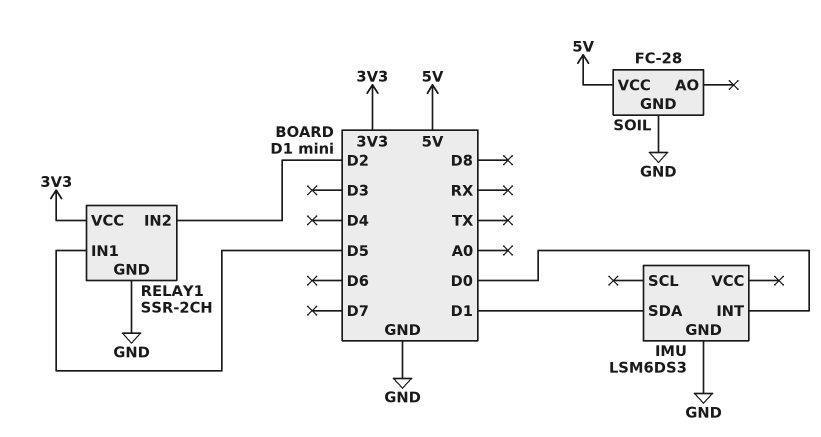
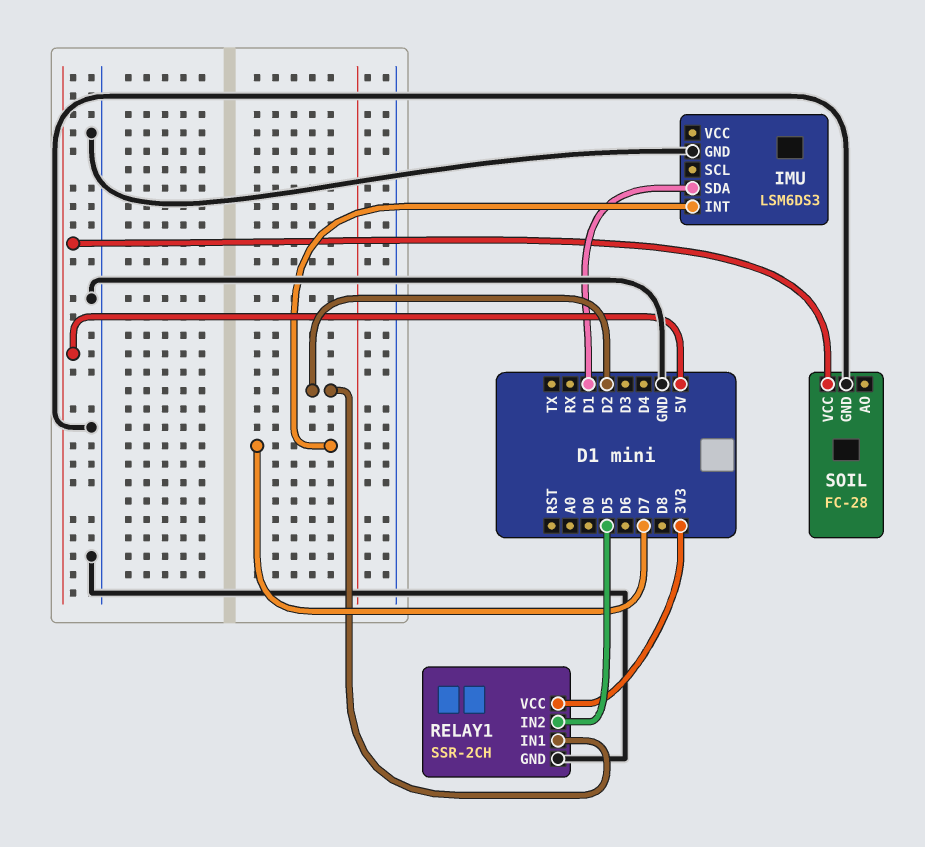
IMU pin INT: D0 -> D7
RELAY1 pin IN1: D5 -> D2
RELAY1 pin IN2: D2 -> D5

